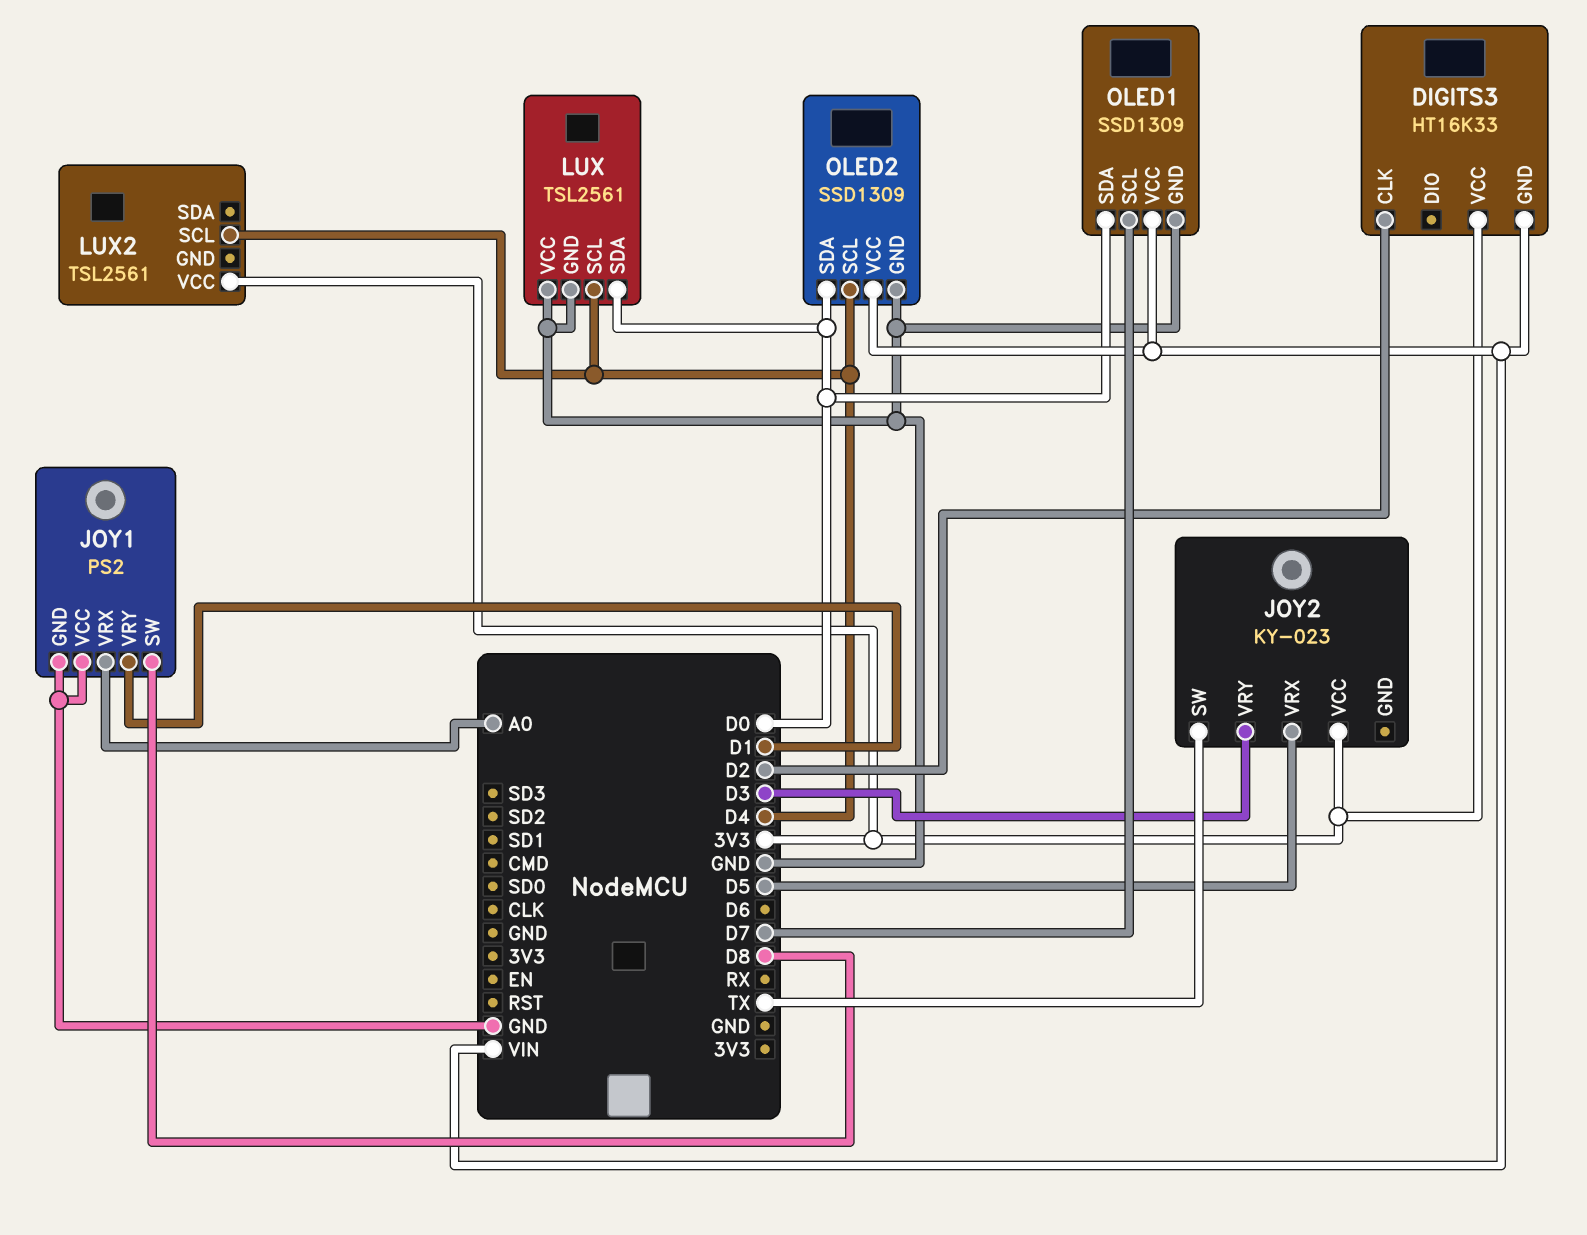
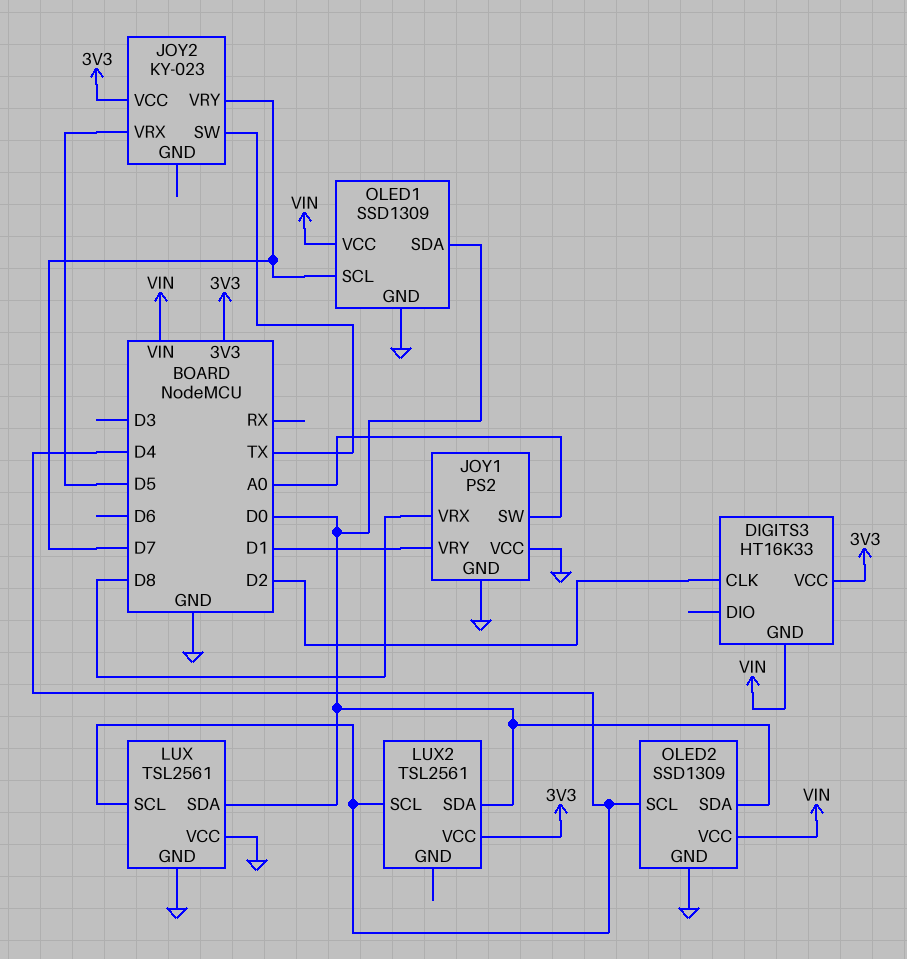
JOY1 pin SW: D8 -> A0
JOY1 pin VRX: A0 -> D8
JOY2 pin VRY: D3 -> D7
LUX2 pin SDA: none -> D0

